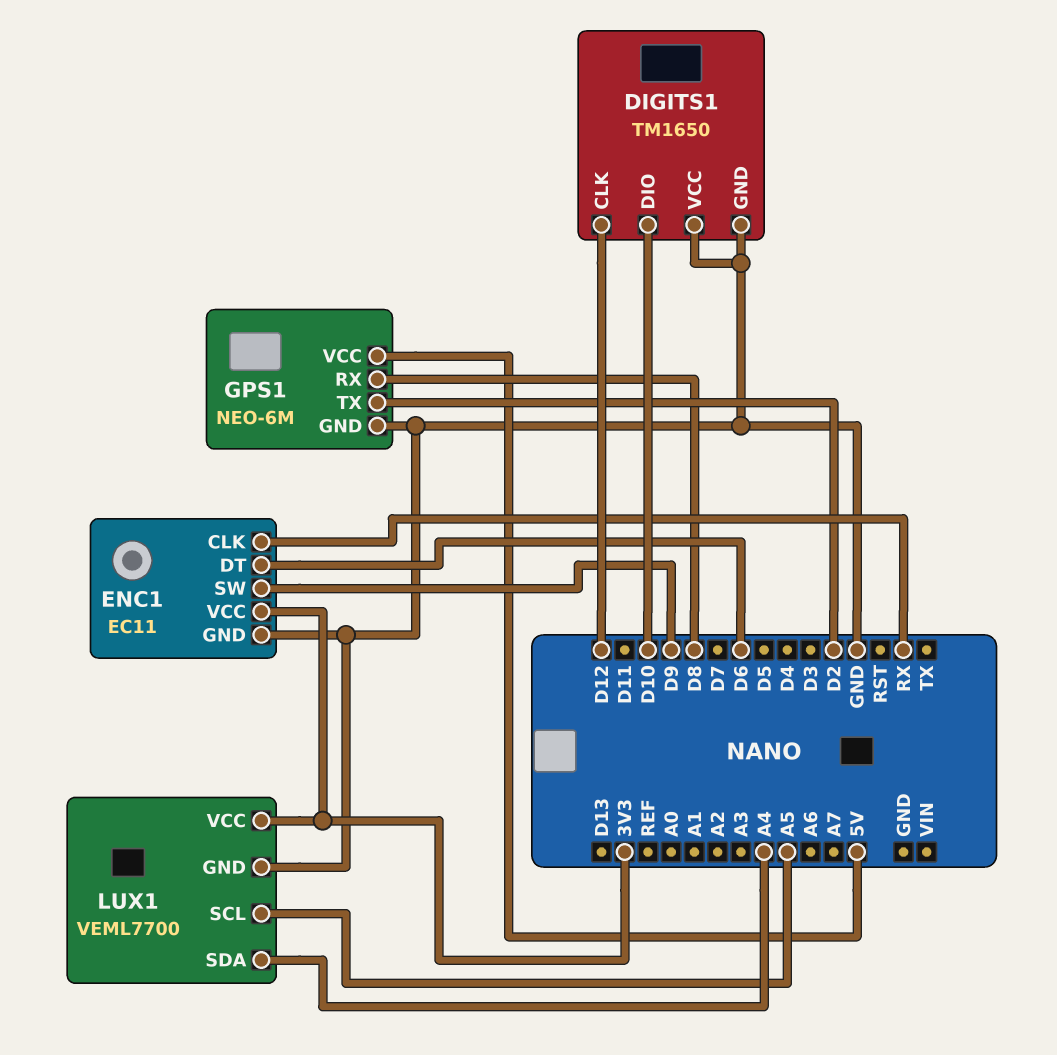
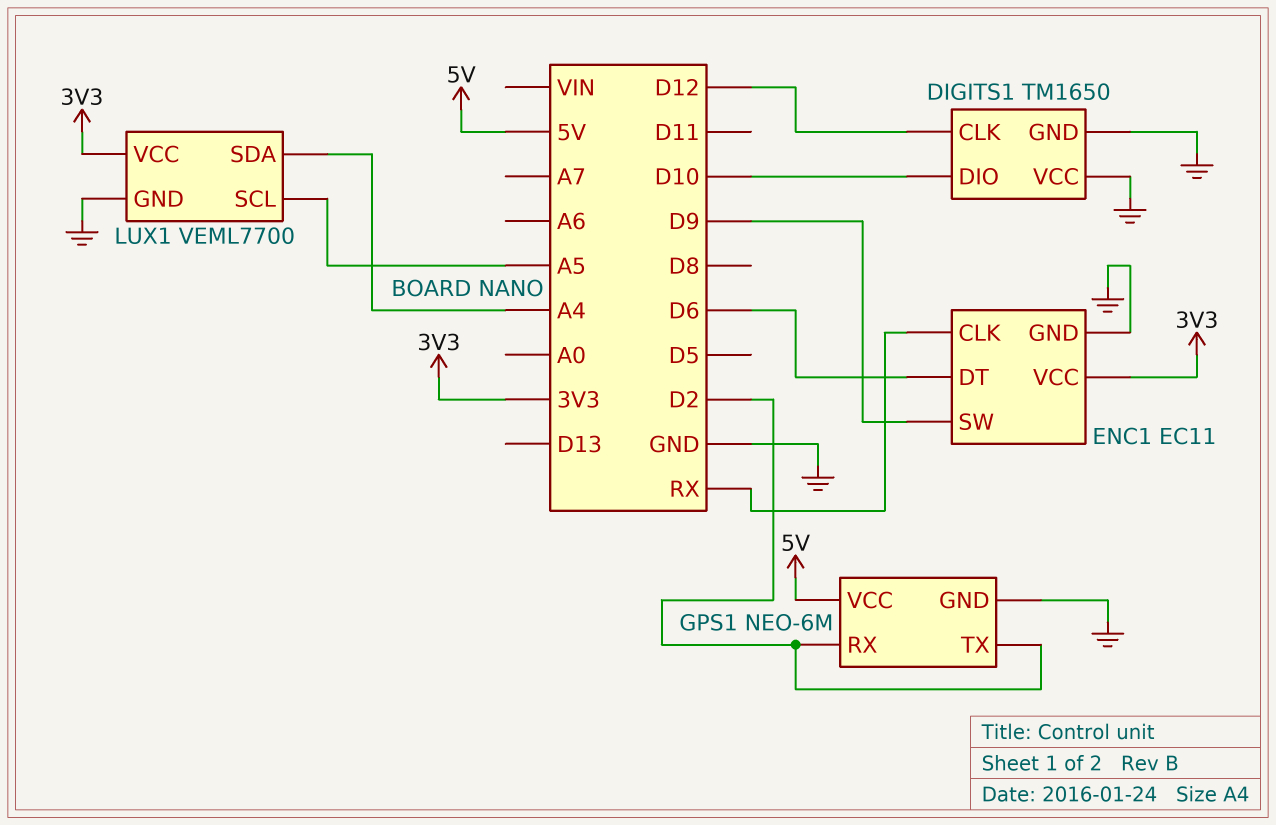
GPS1 pin RX: D8 -> D2

